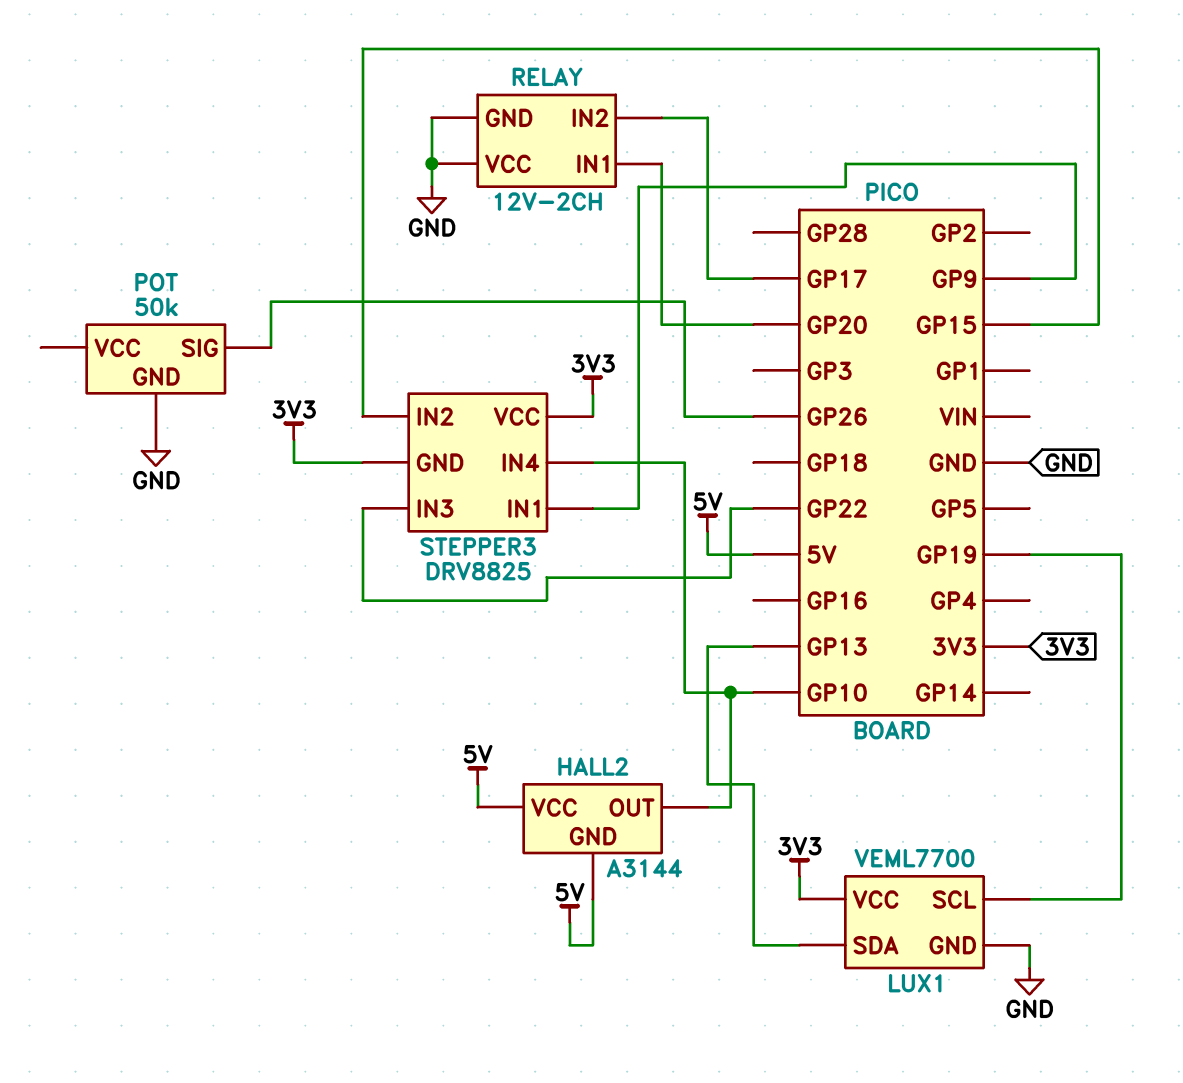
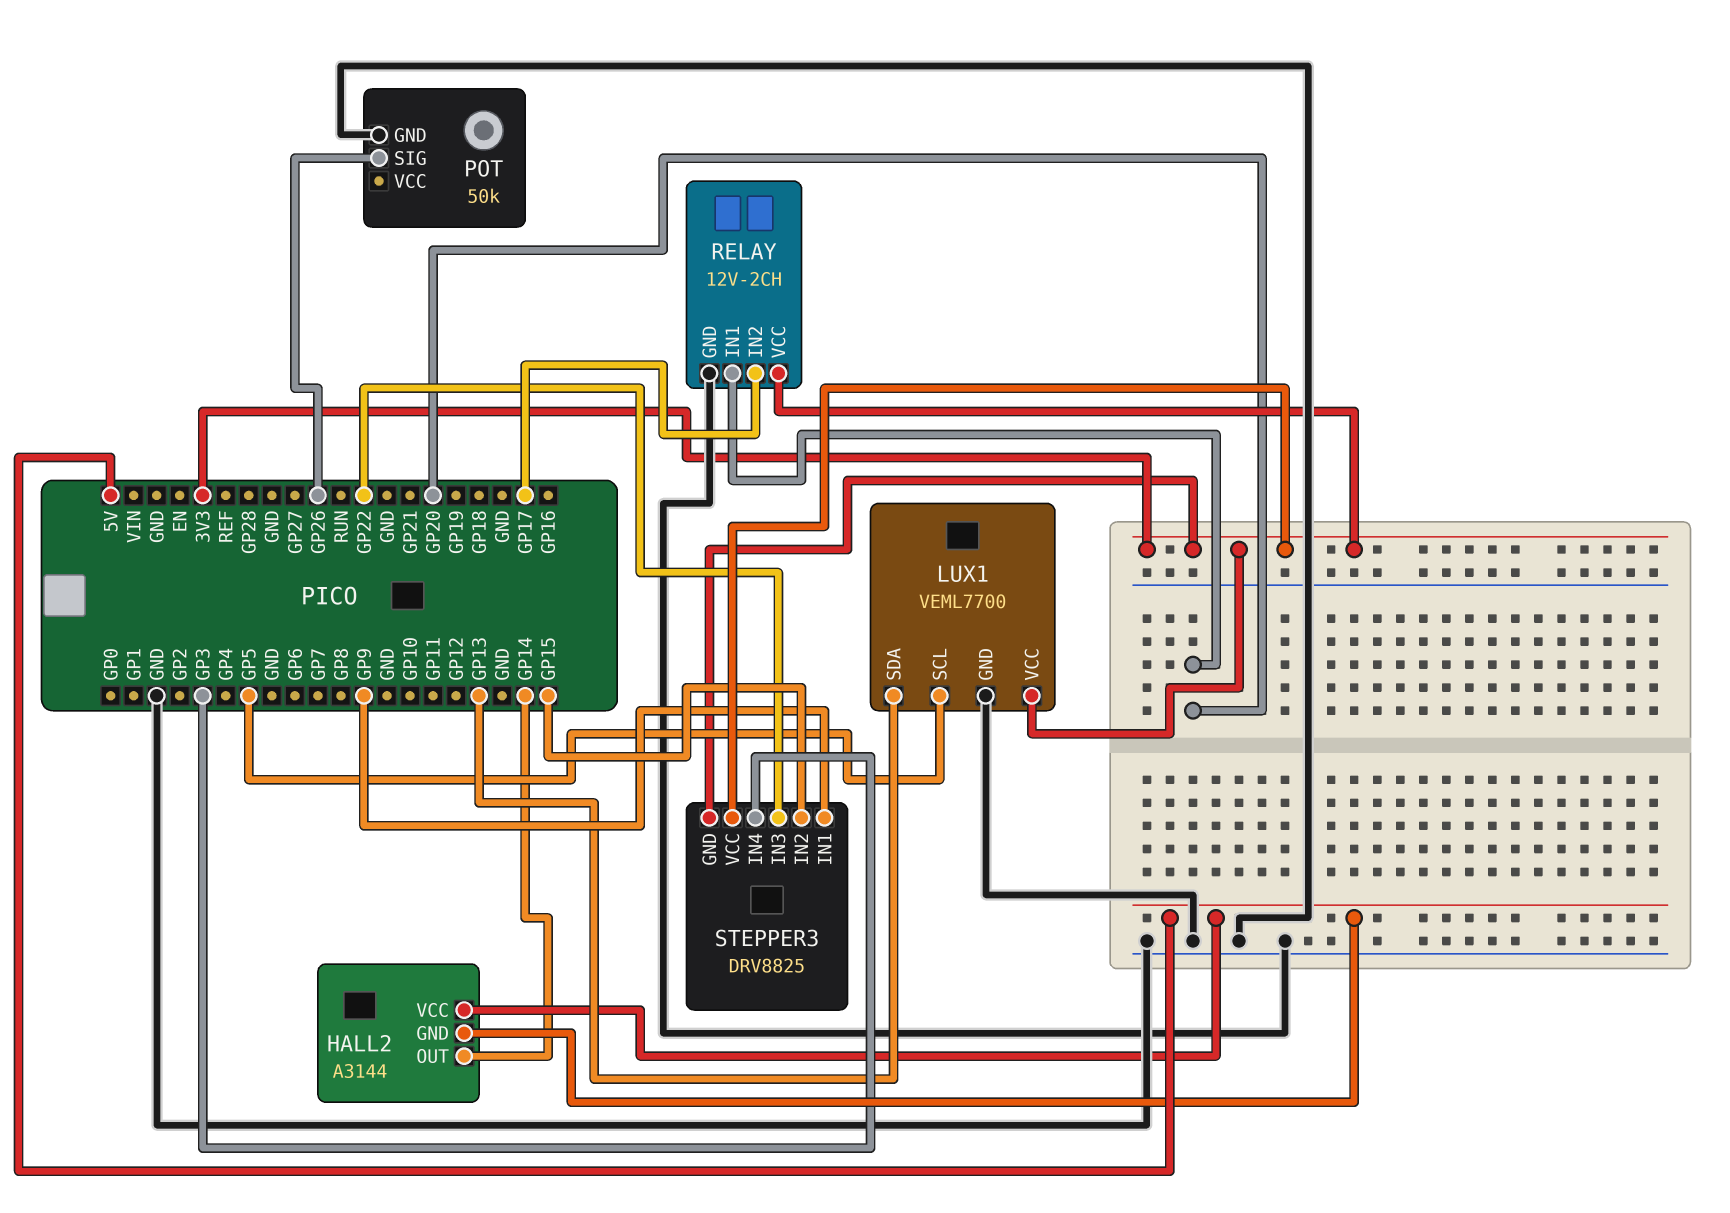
HALL2 pin OUT: GP10 -> GP14
LUX1 pin SCL: GP19 -> GP5
RELAY pin VCC: GND -> 3V3
STEPPER3 pin IN4: GP10 -> GP3

